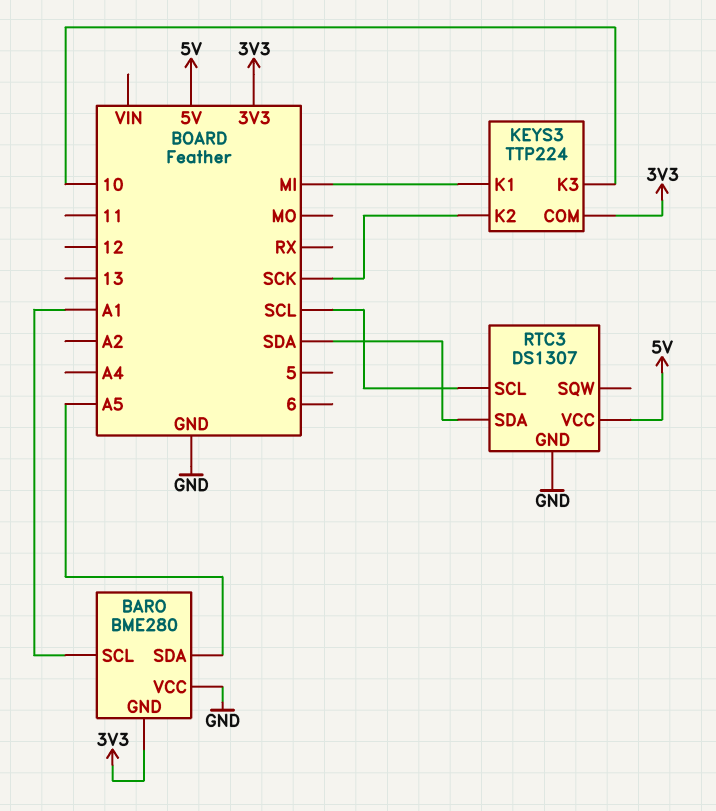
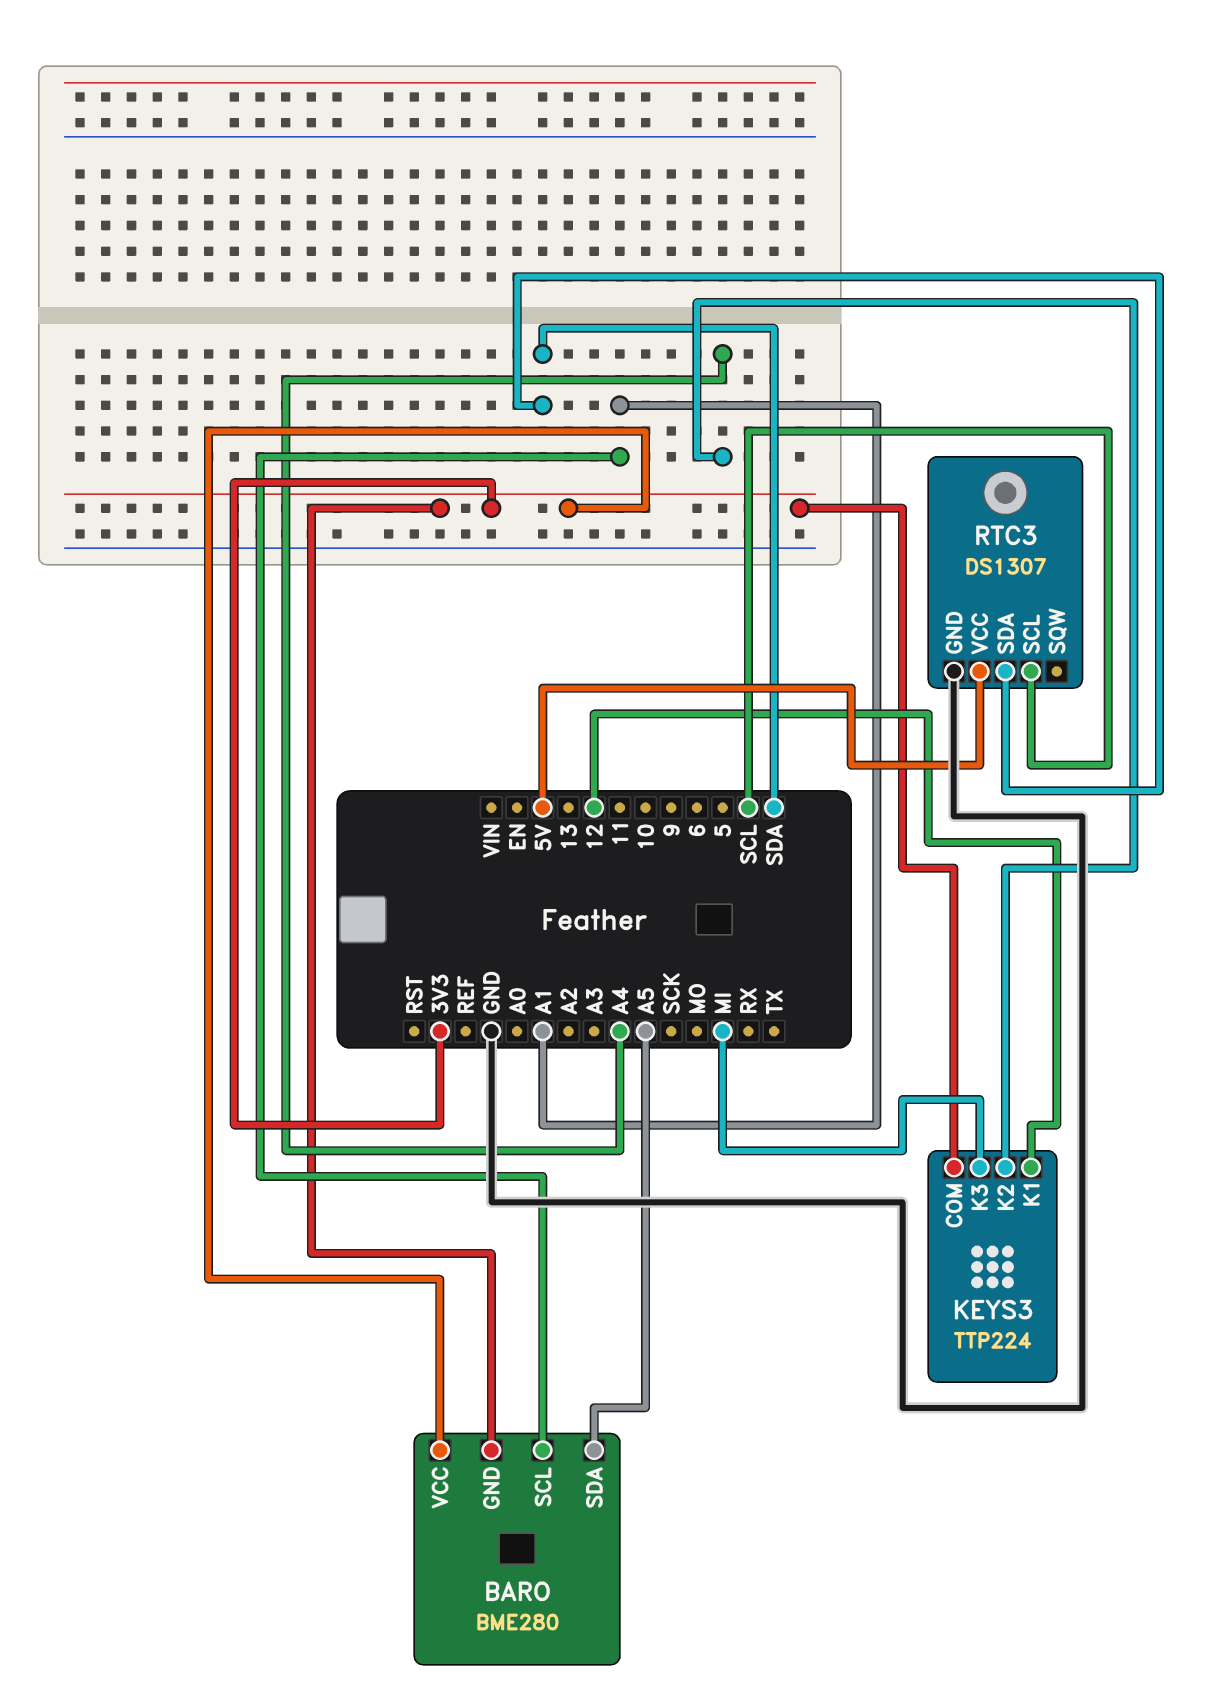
BARO pin VCC: GND -> 3V3
KEYS3 pin K1: MI -> 12
KEYS3 pin K2: SCK -> A4
KEYS3 pin K3: 10 -> MI

